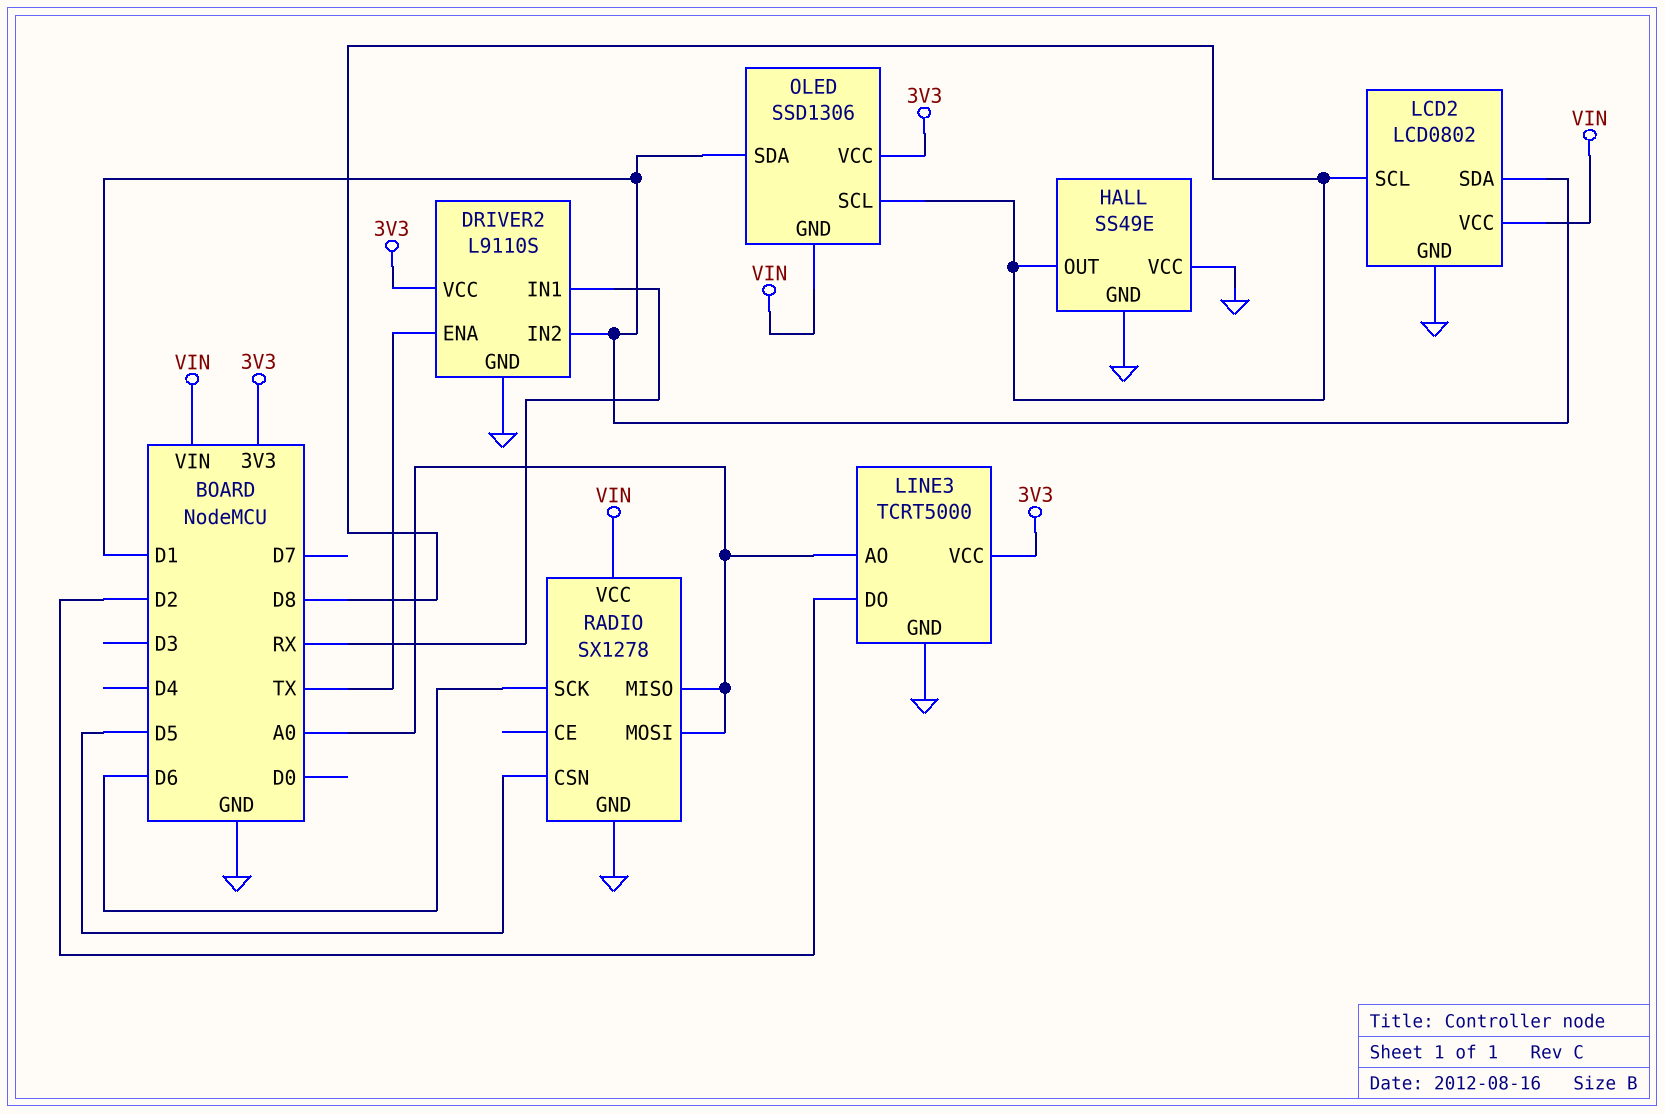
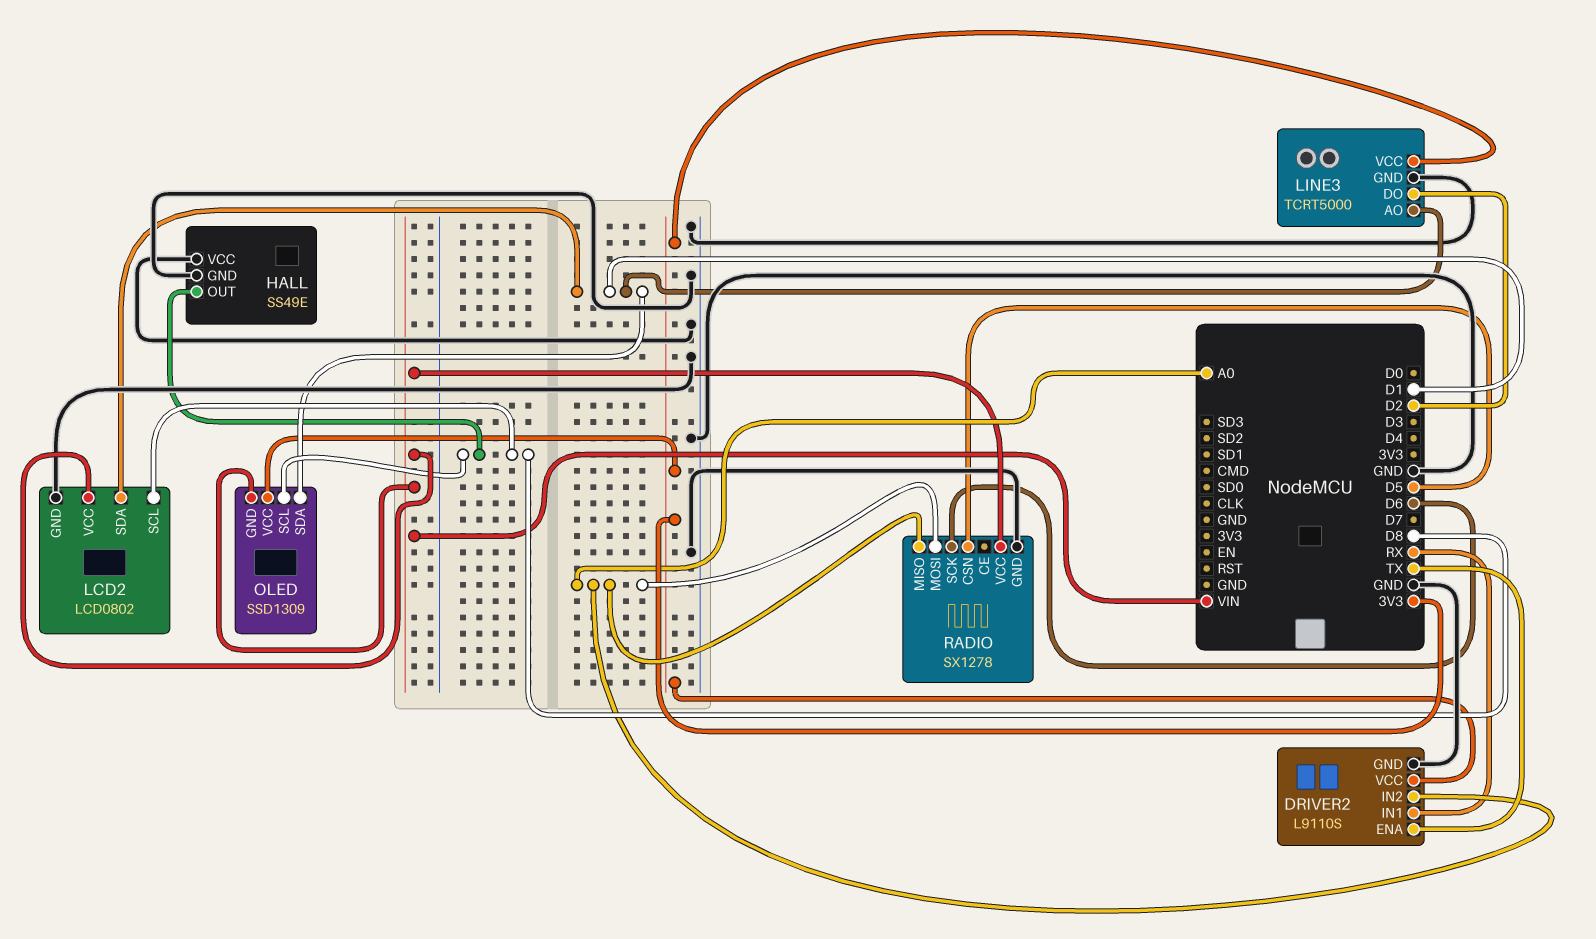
DRIVER2 pin IN2: D1 -> A0
LINE3 pin AO: A0 -> D1
OLED: SSD1306 -> SSD1309

